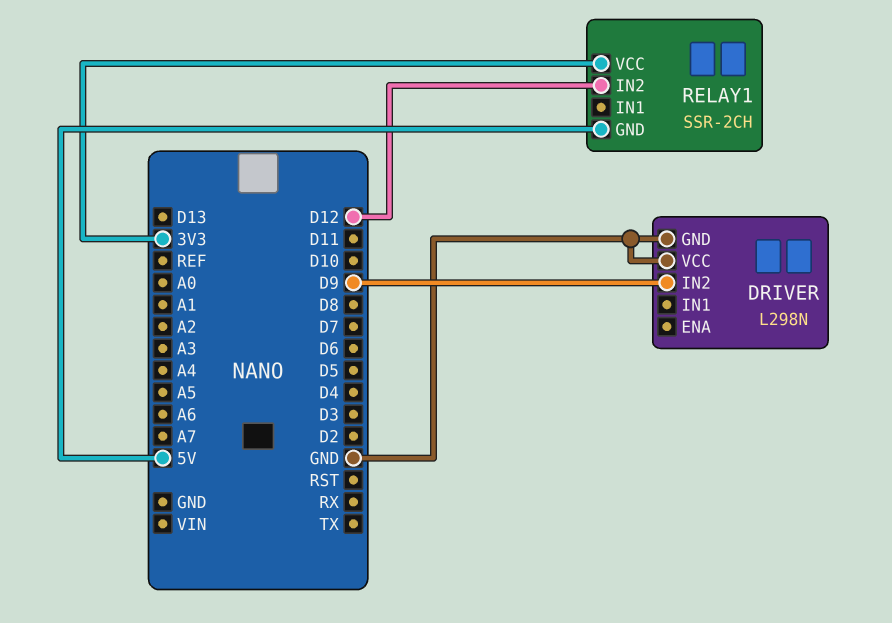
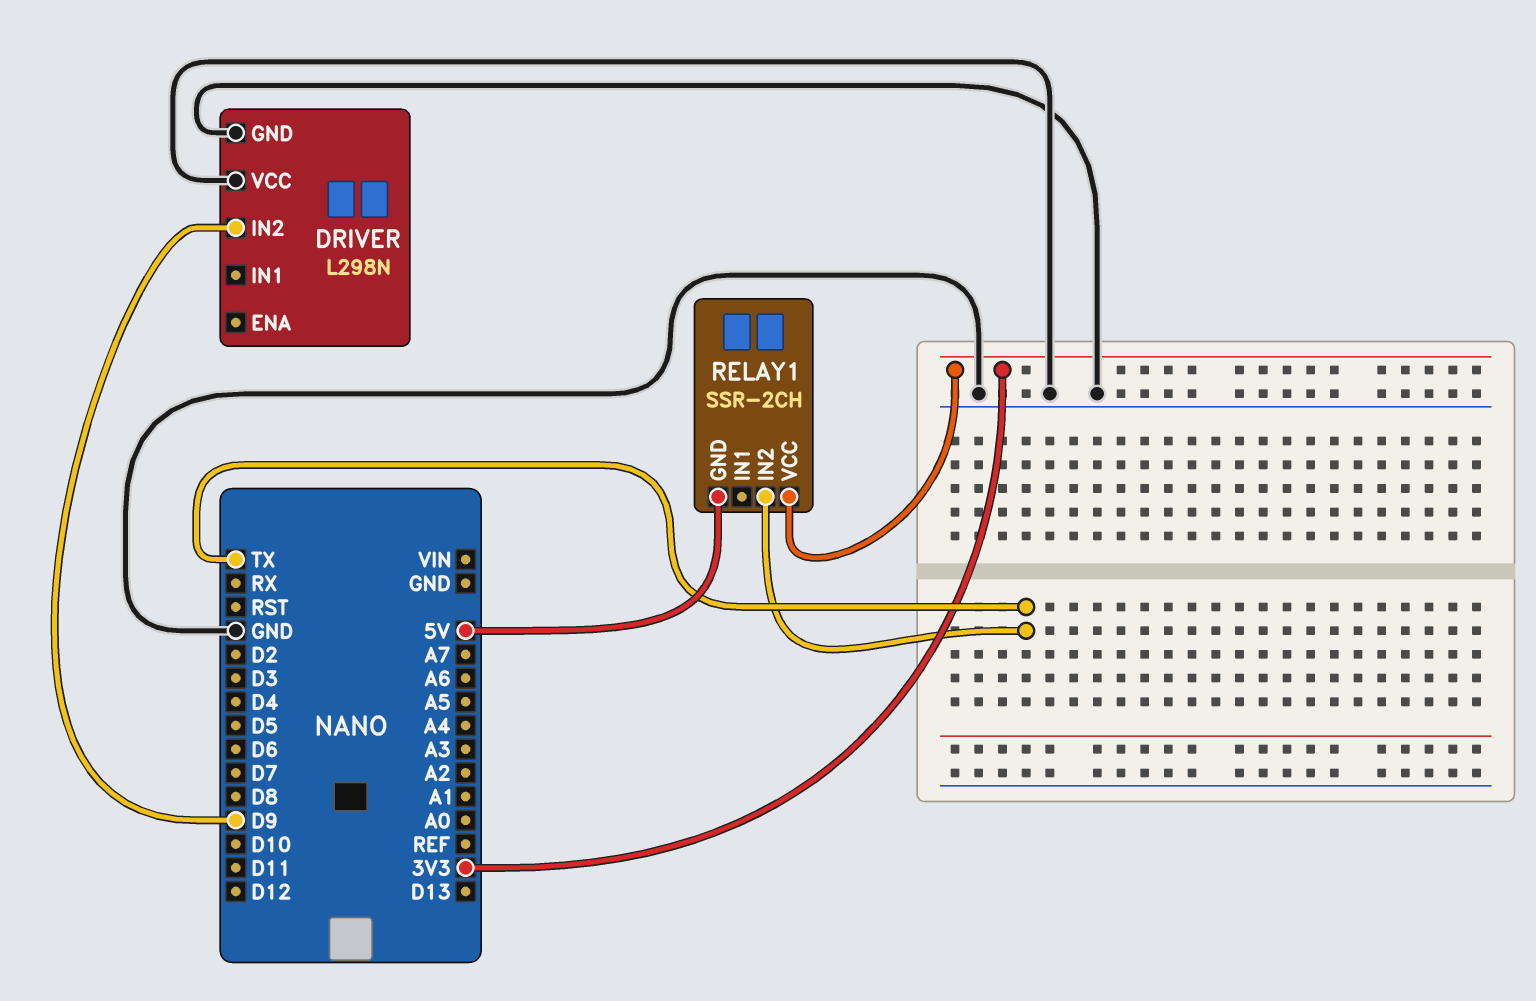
RELAY1 pin IN2: D12 -> TX

